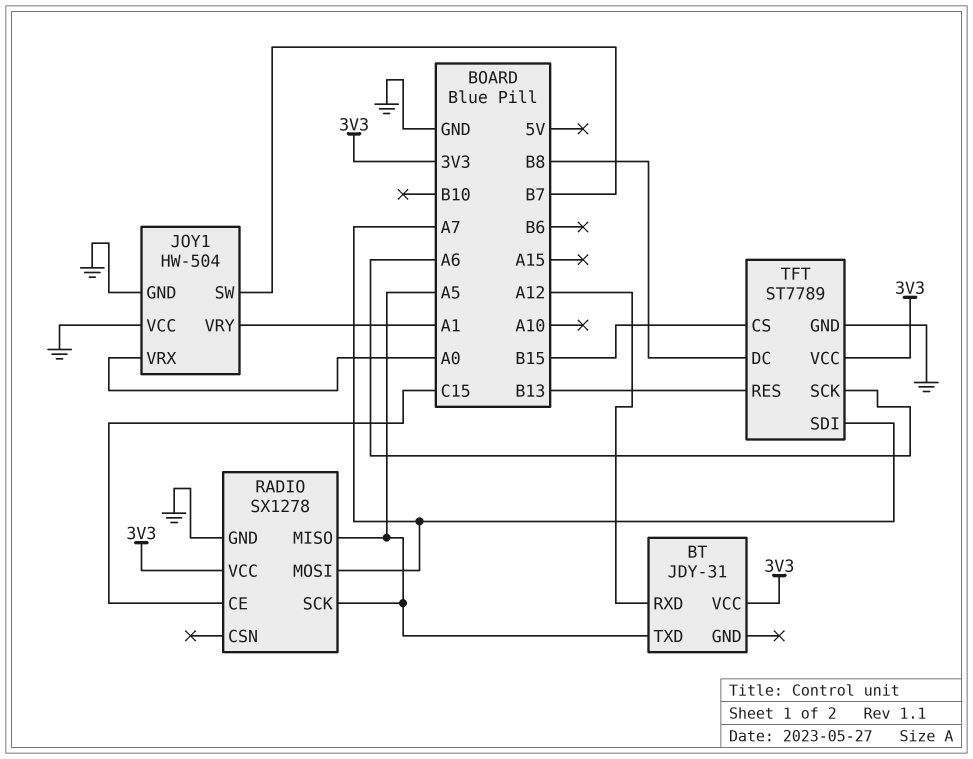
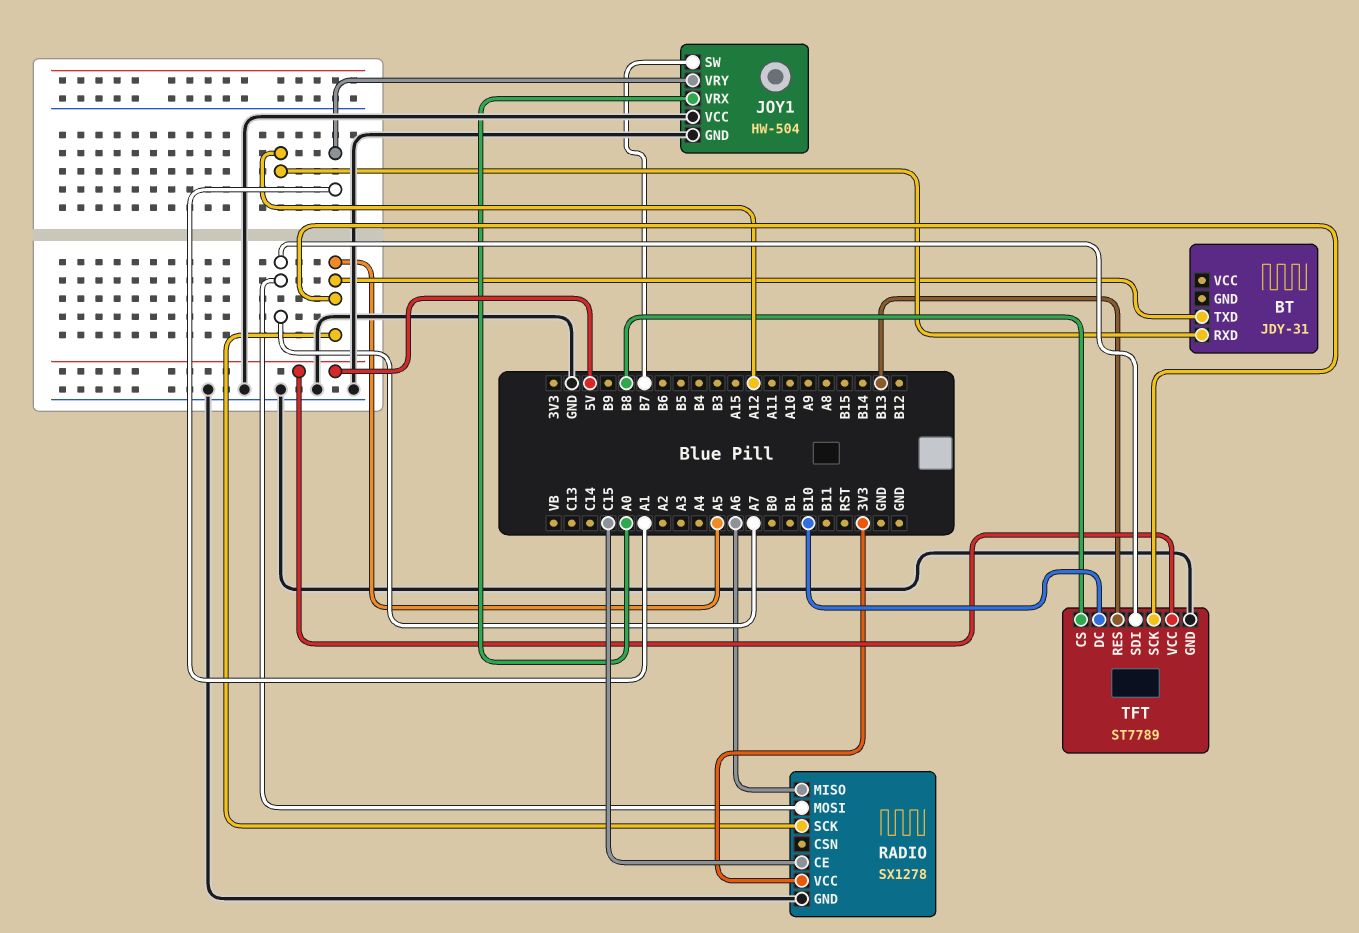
BT pin VCC: 3V3 -> none
RADIO pin MISO: A5 -> A6
TFT pin CS: B15 -> B8
TFT pin DC: B8 -> B10
TFT pin SCK: A6 -> A5
TFT pin VCC: 3V3 -> 5V

